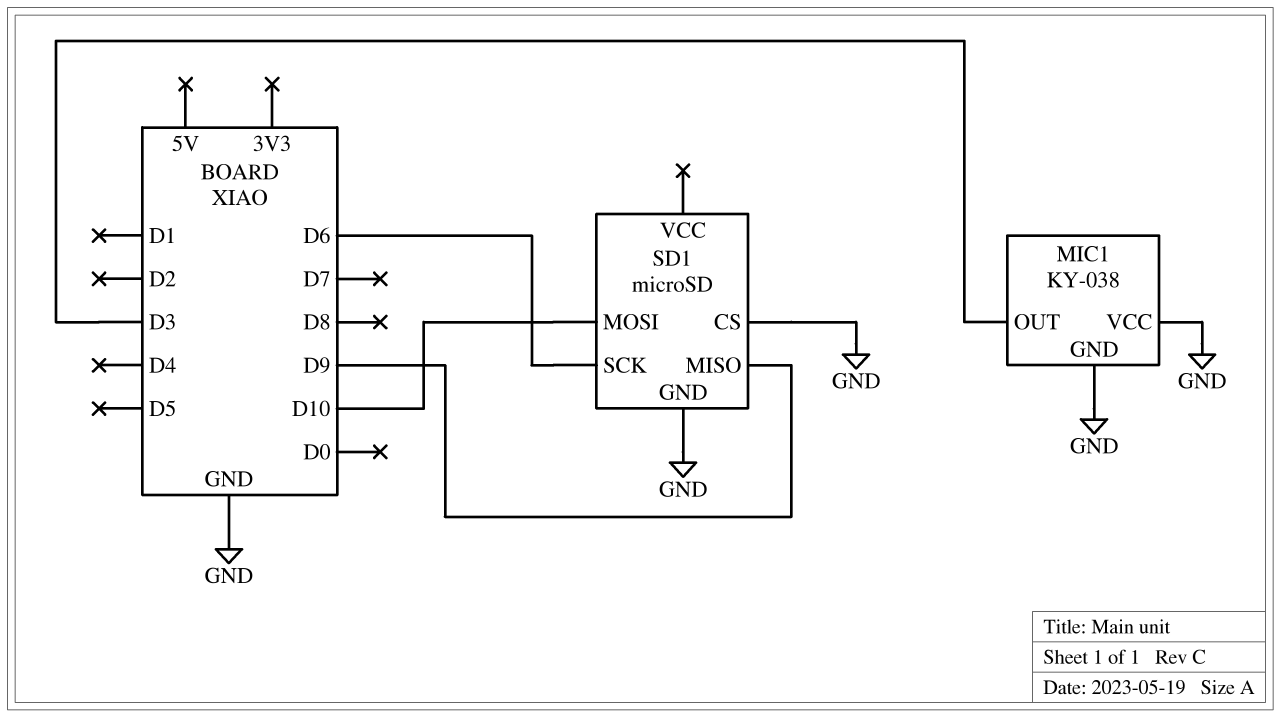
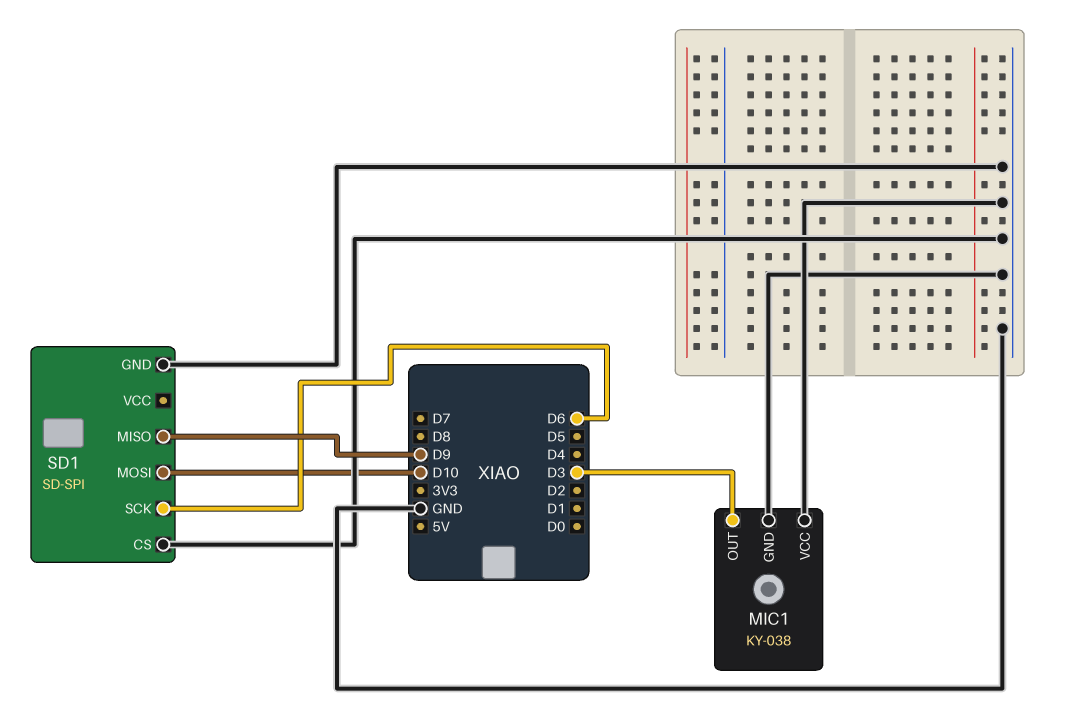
SD1: microSD -> SD-SPI

